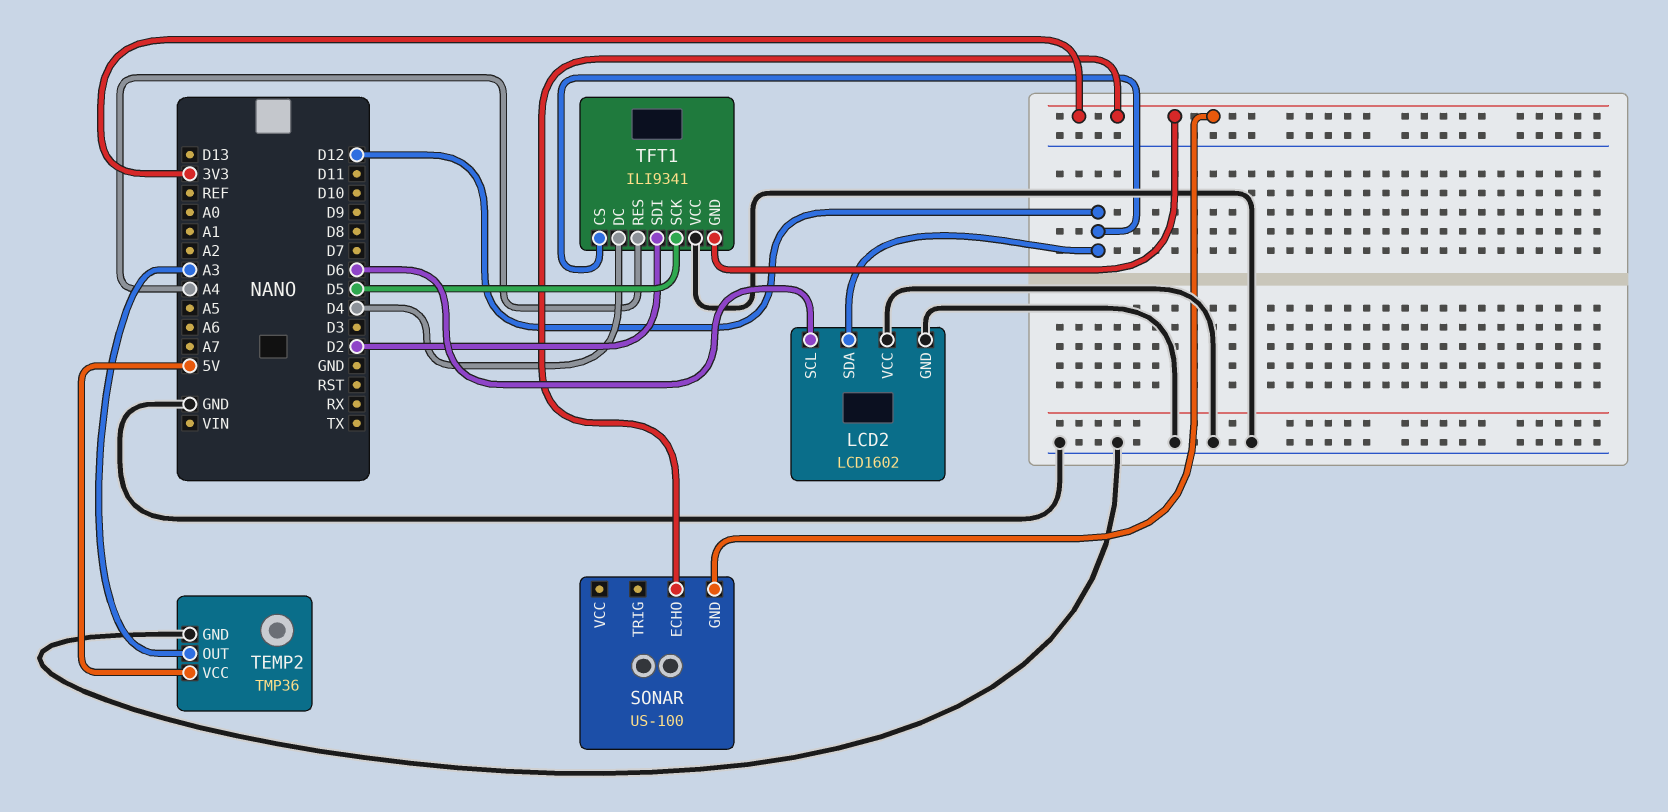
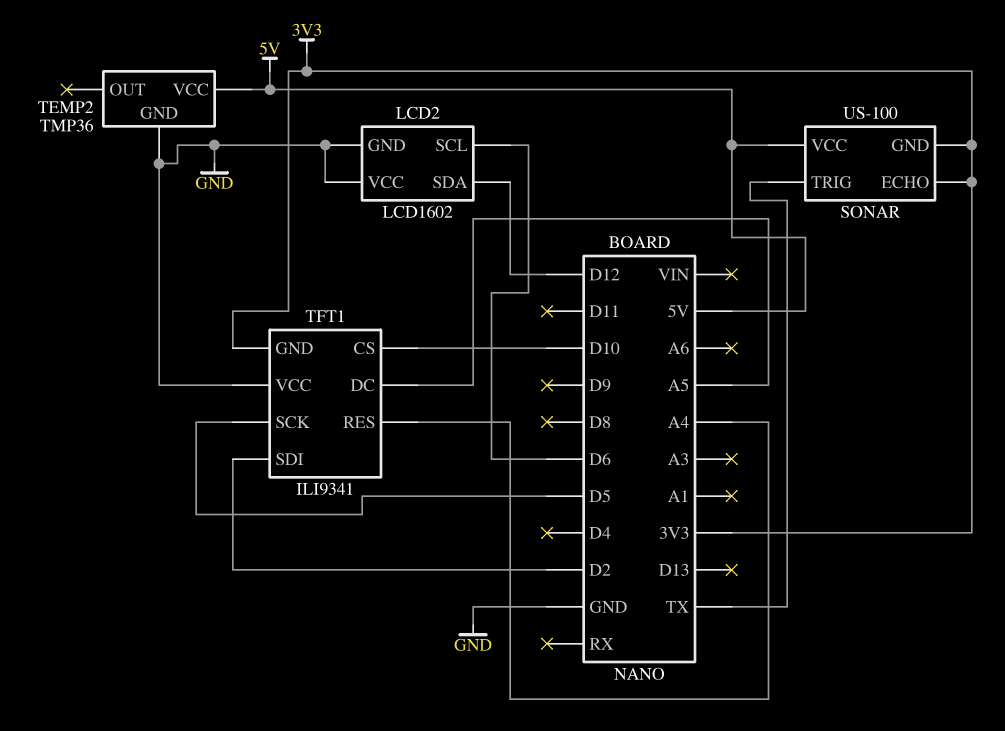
SONAR pin TRIG: none -> TX
SONAR pin VCC: none -> 5V
TEMP2 pin OUT: A3 -> none
TFT1 pin CS: D12 -> D10
TFT1 pin DC: D4 -> A5

